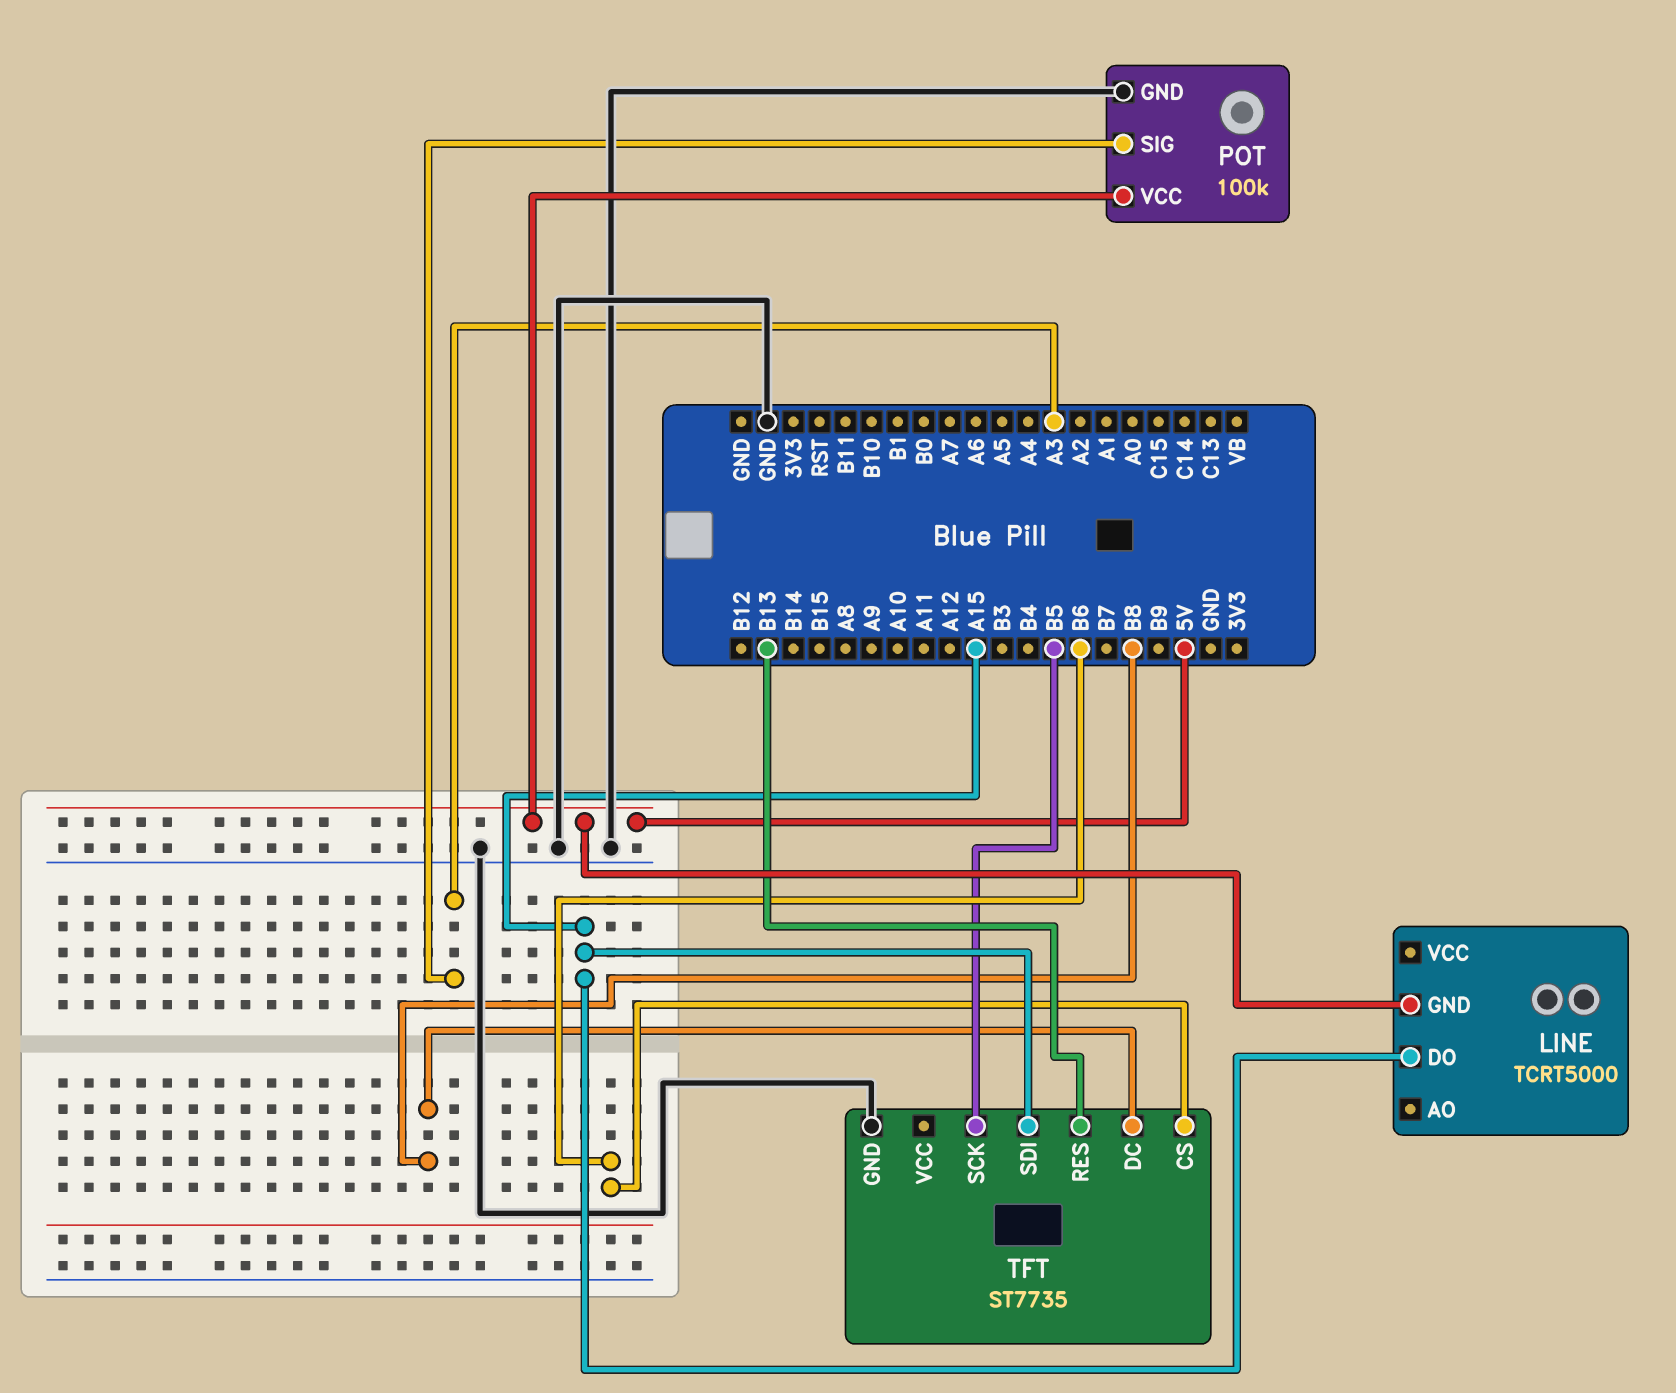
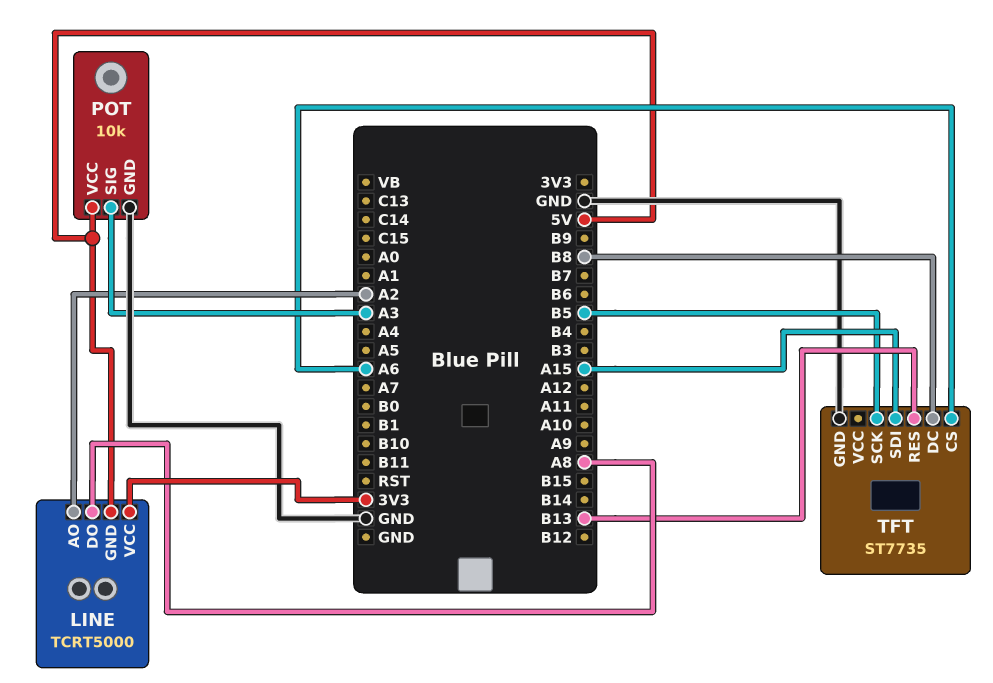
LINE pin AO: none -> A2
LINE pin DO: A15 -> A8
LINE pin VCC: none -> 3V3
POT: 100k -> 10k
TFT pin CS: B6 -> A6

